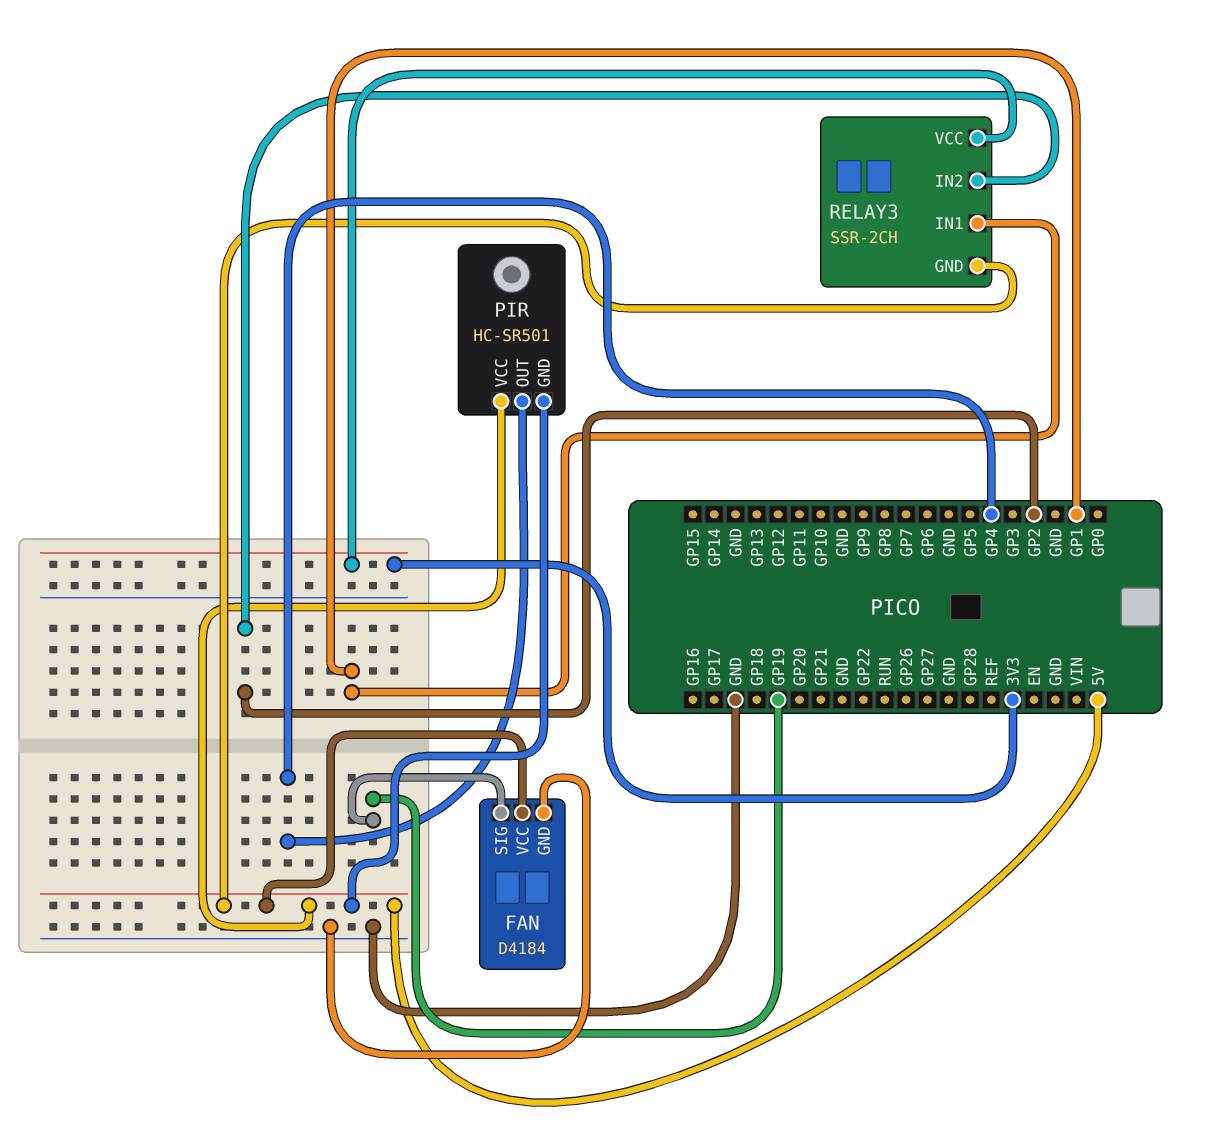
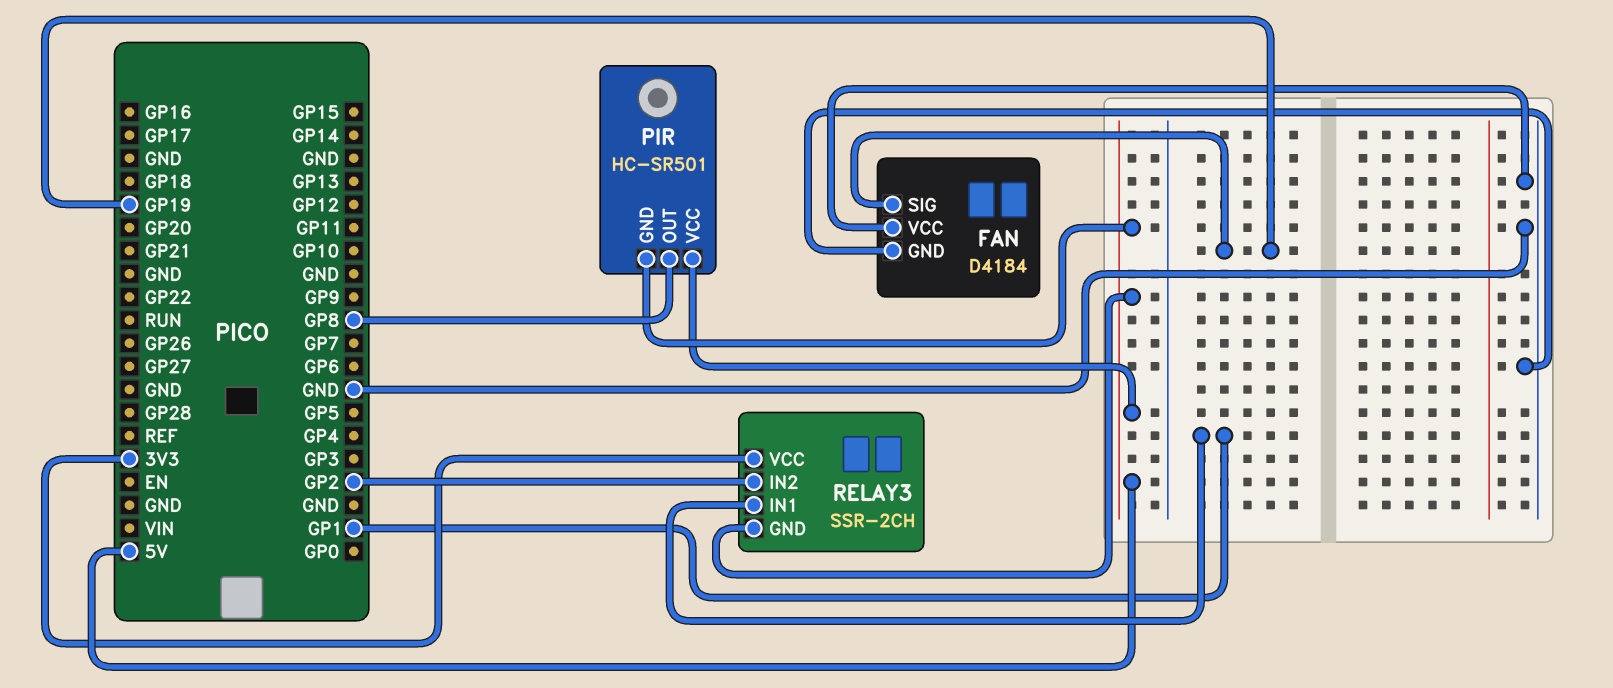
FAN pin VCC: 5V -> GND
PIR pin OUT: GP4 -> GP8

